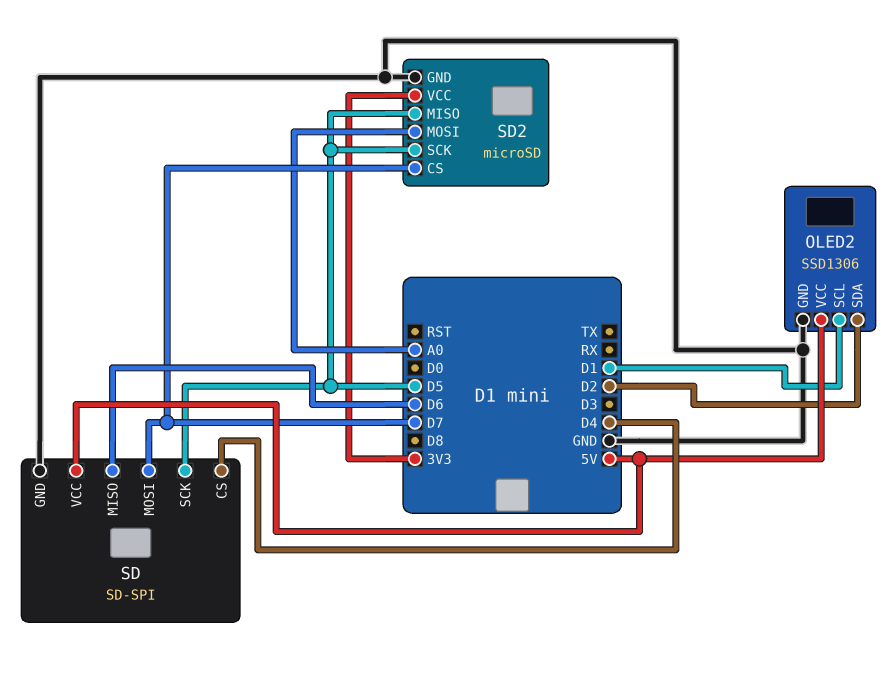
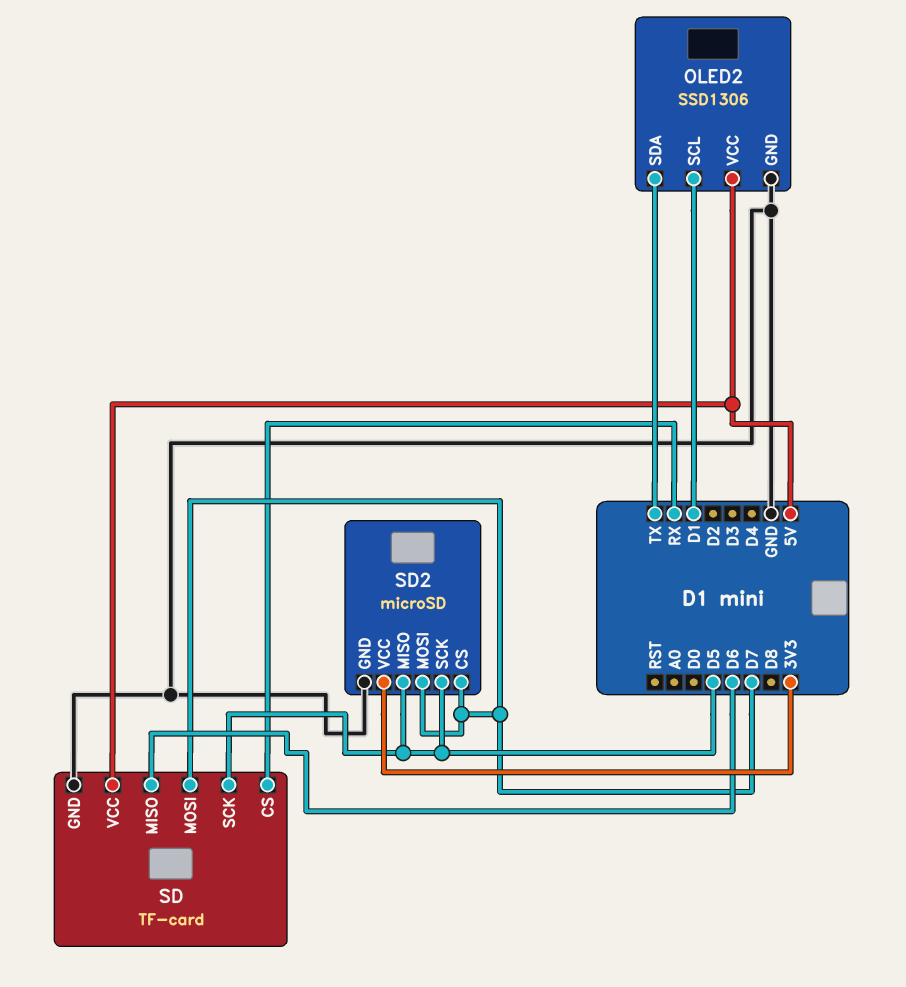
OLED2 pin SDA: D2 -> TX
SD: SD-SPI -> TF-card
SD pin CS: D4 -> RX
SD2 pin MOSI: A0 -> D7

